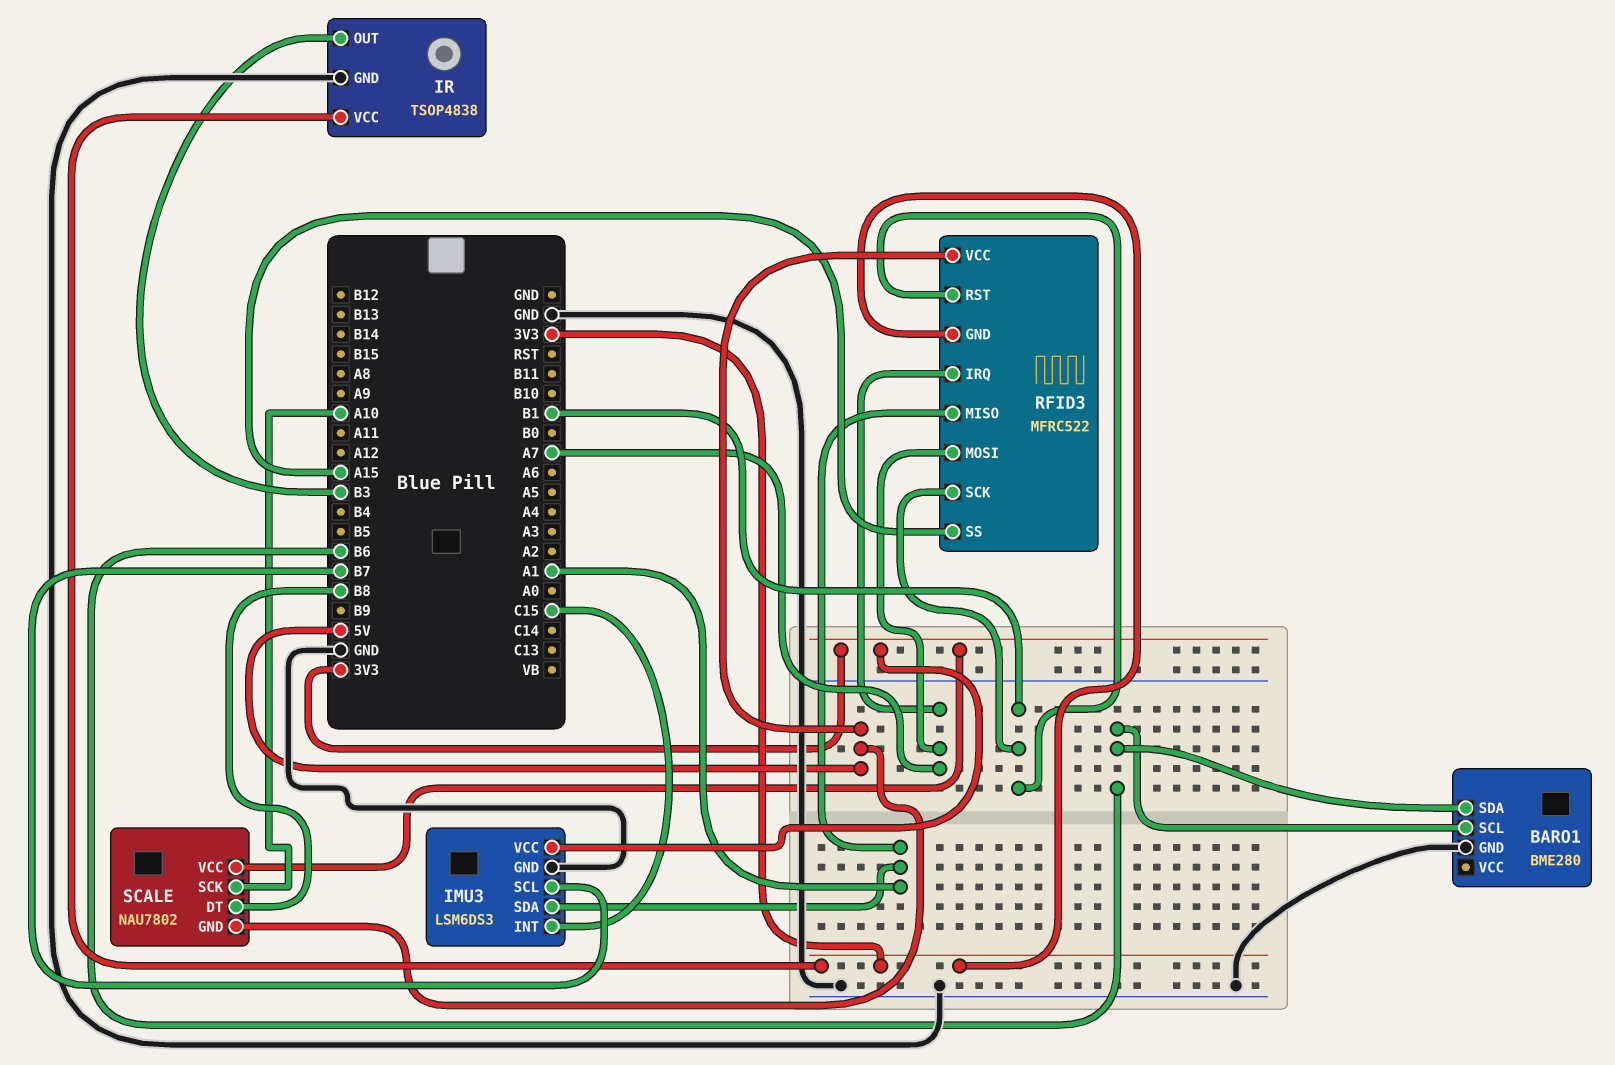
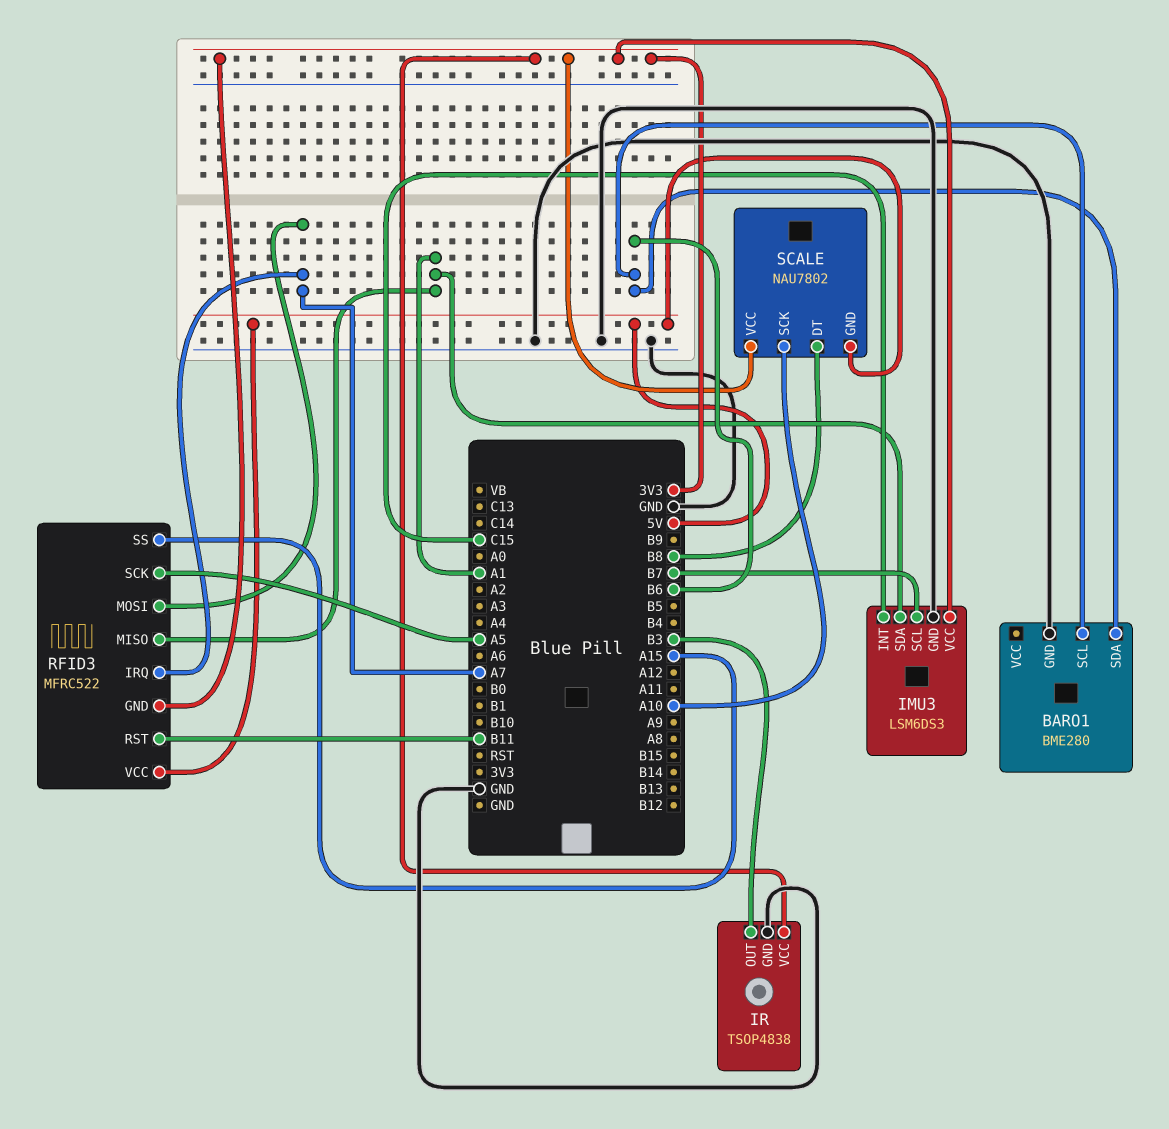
RFID3 pin RST: B1 -> B11
RFID3 pin SCK: B1 -> A5

